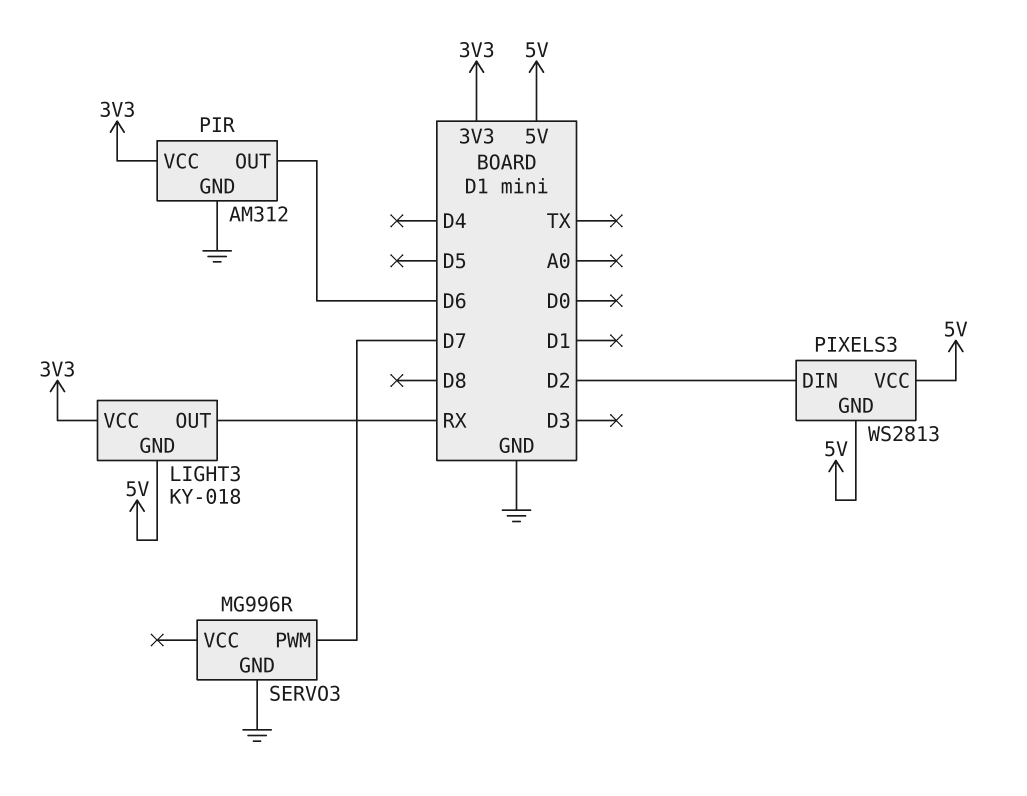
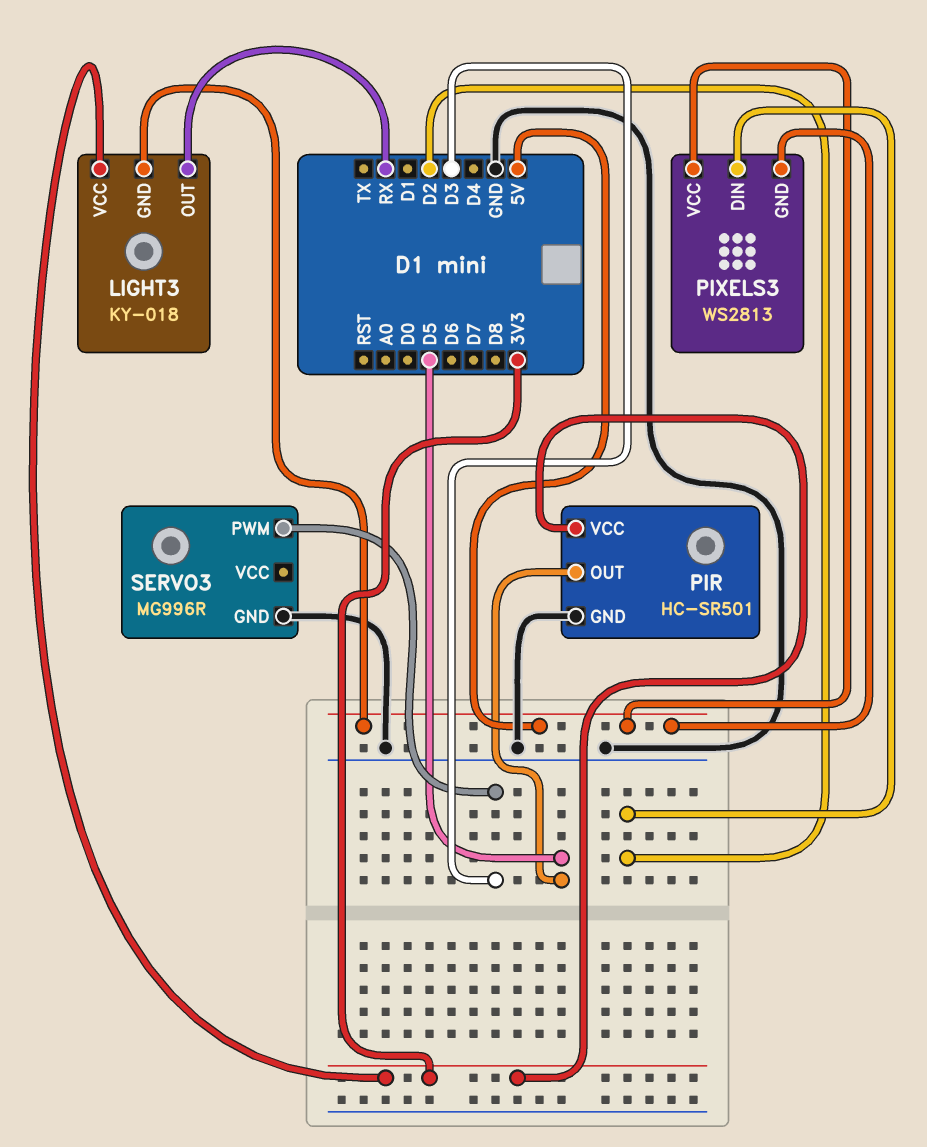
PIR: AM312 -> HC-SR501
PIR pin OUT: D6 -> D5
SERVO3 pin PWM: D7 -> D3

